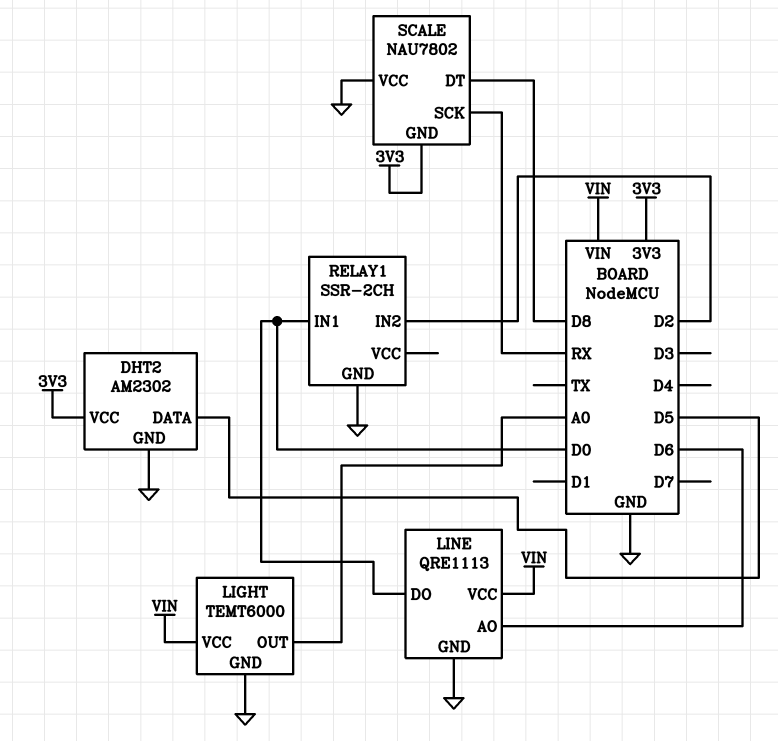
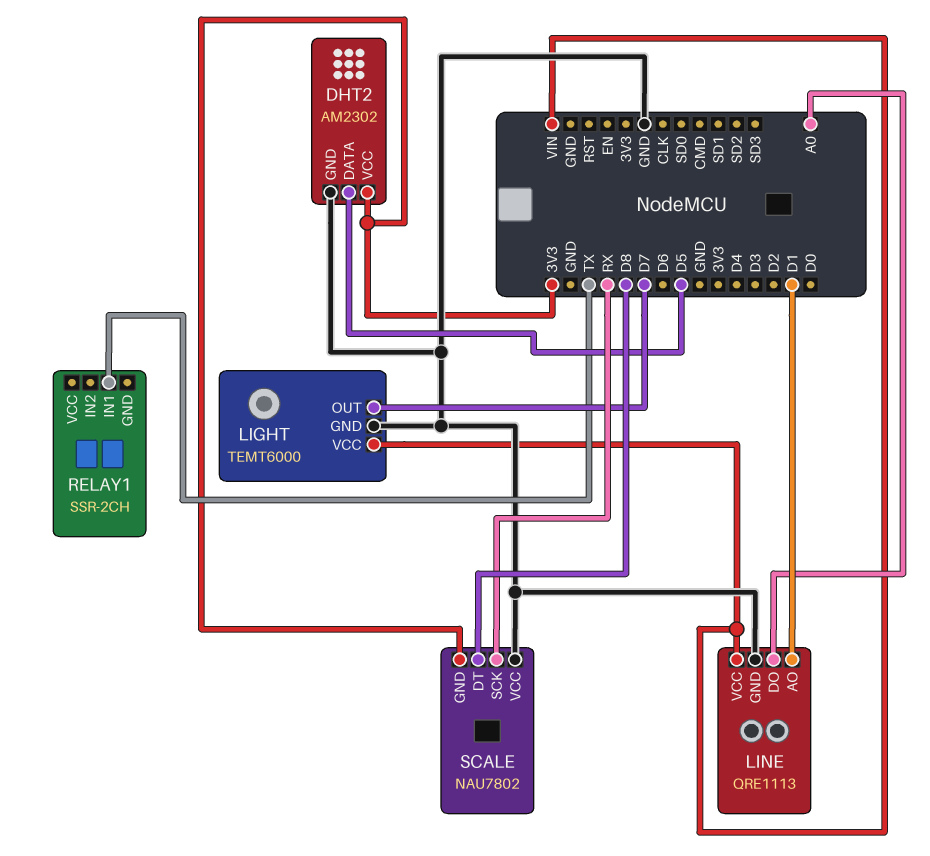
LIGHT pin OUT: A0 -> D7
LINE pin AO: D6 -> D1
LINE pin DO: D0 -> A0
RELAY1 pin GND: GND -> none
RELAY1 pin IN1: D0 -> TX
RELAY1 pin IN2: D2 -> none

